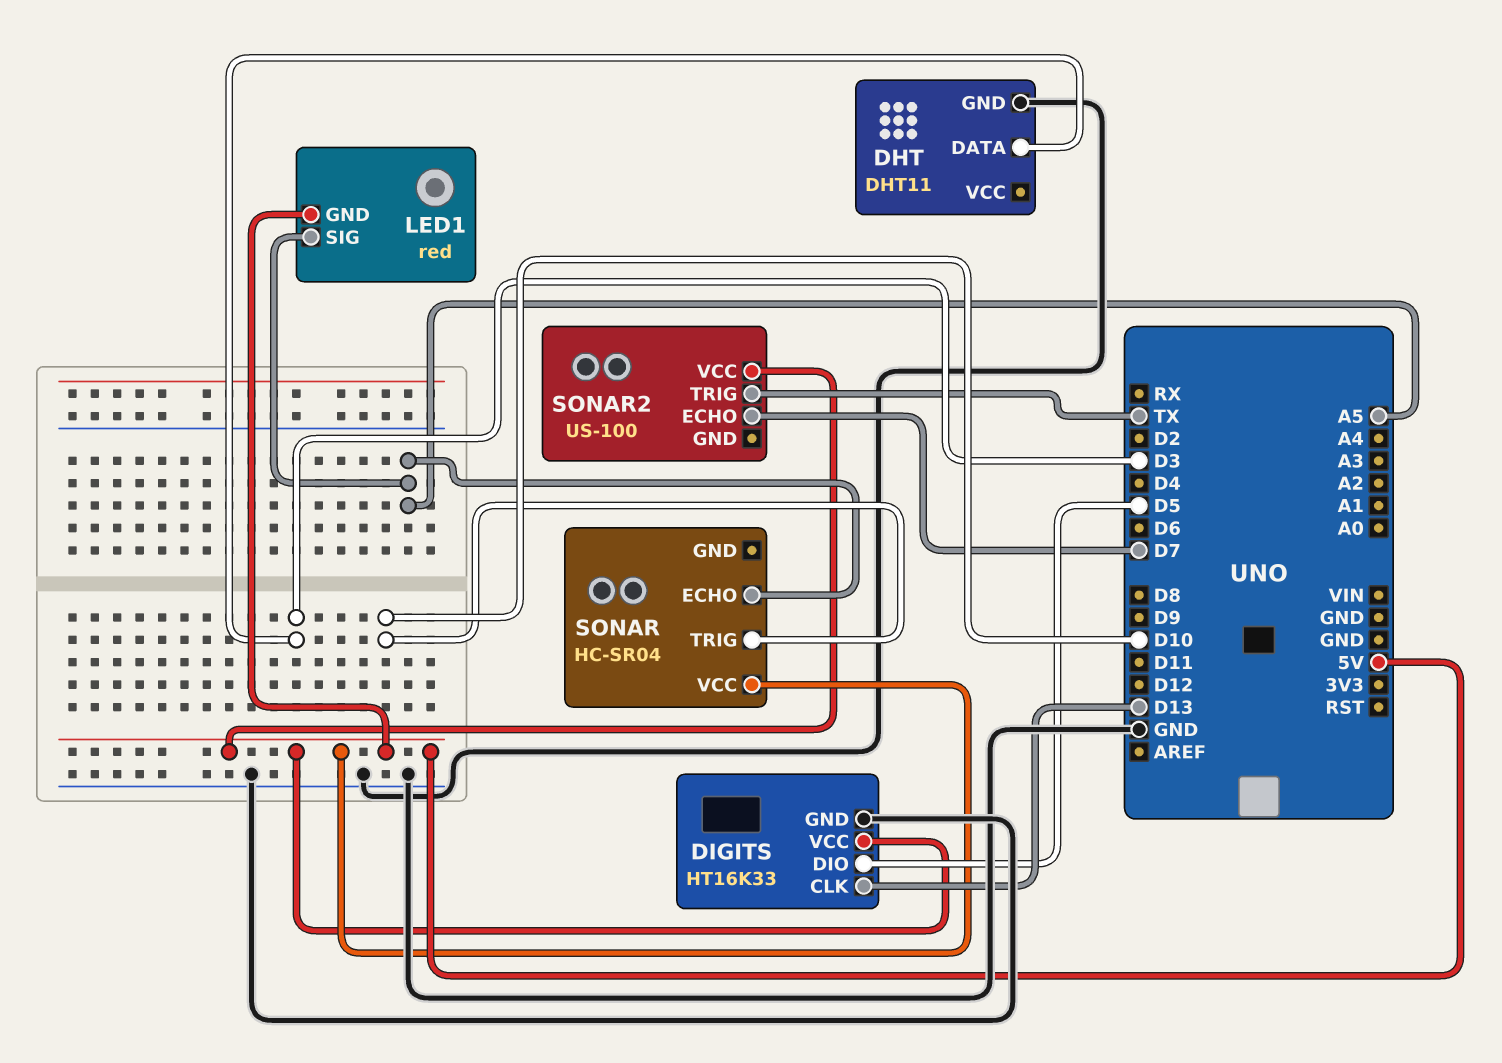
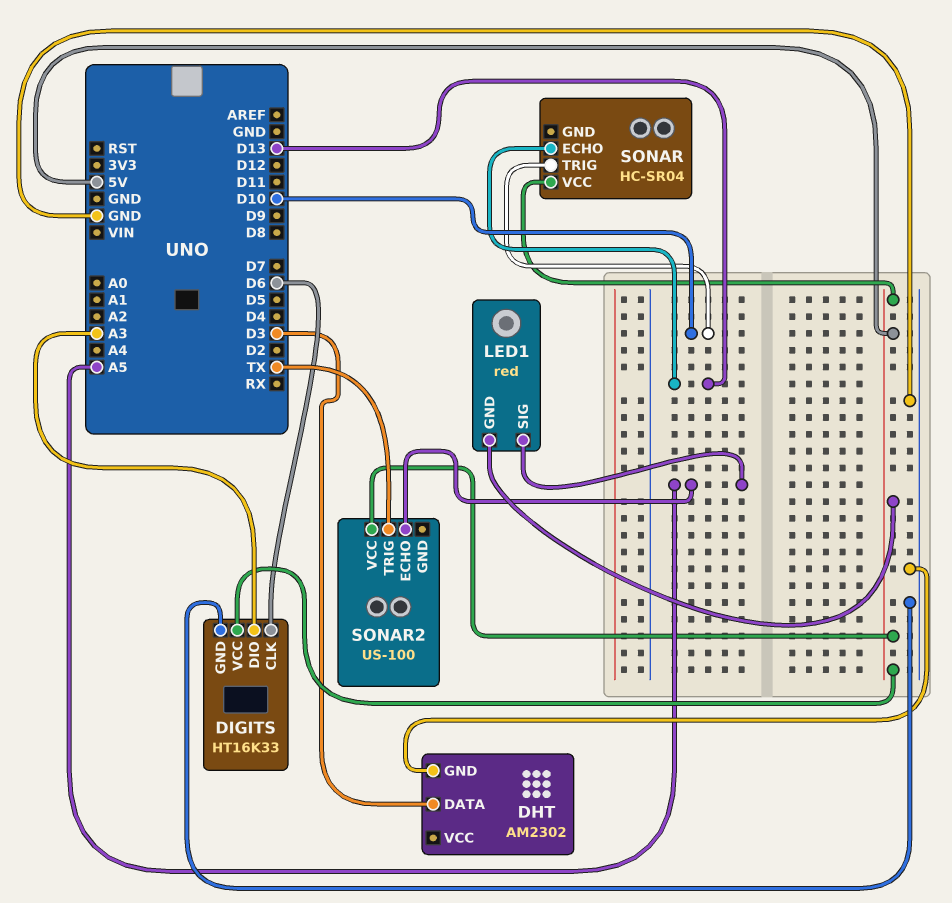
DHT: DHT11 -> AM2302
DIGITS pin CLK: D13 -> D6
DIGITS pin DIO: D5 -> A3
SONAR pin ECHO: A5 -> D13
SONAR2 pin ECHO: D7 -> A5

